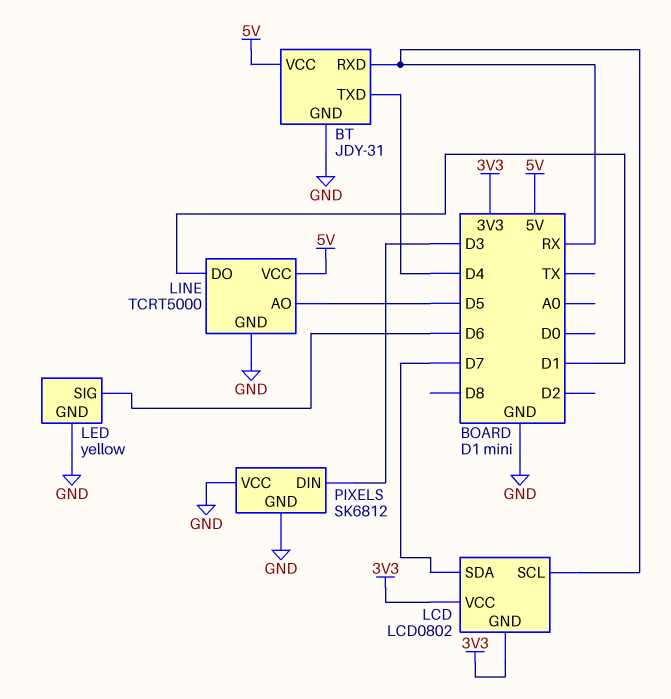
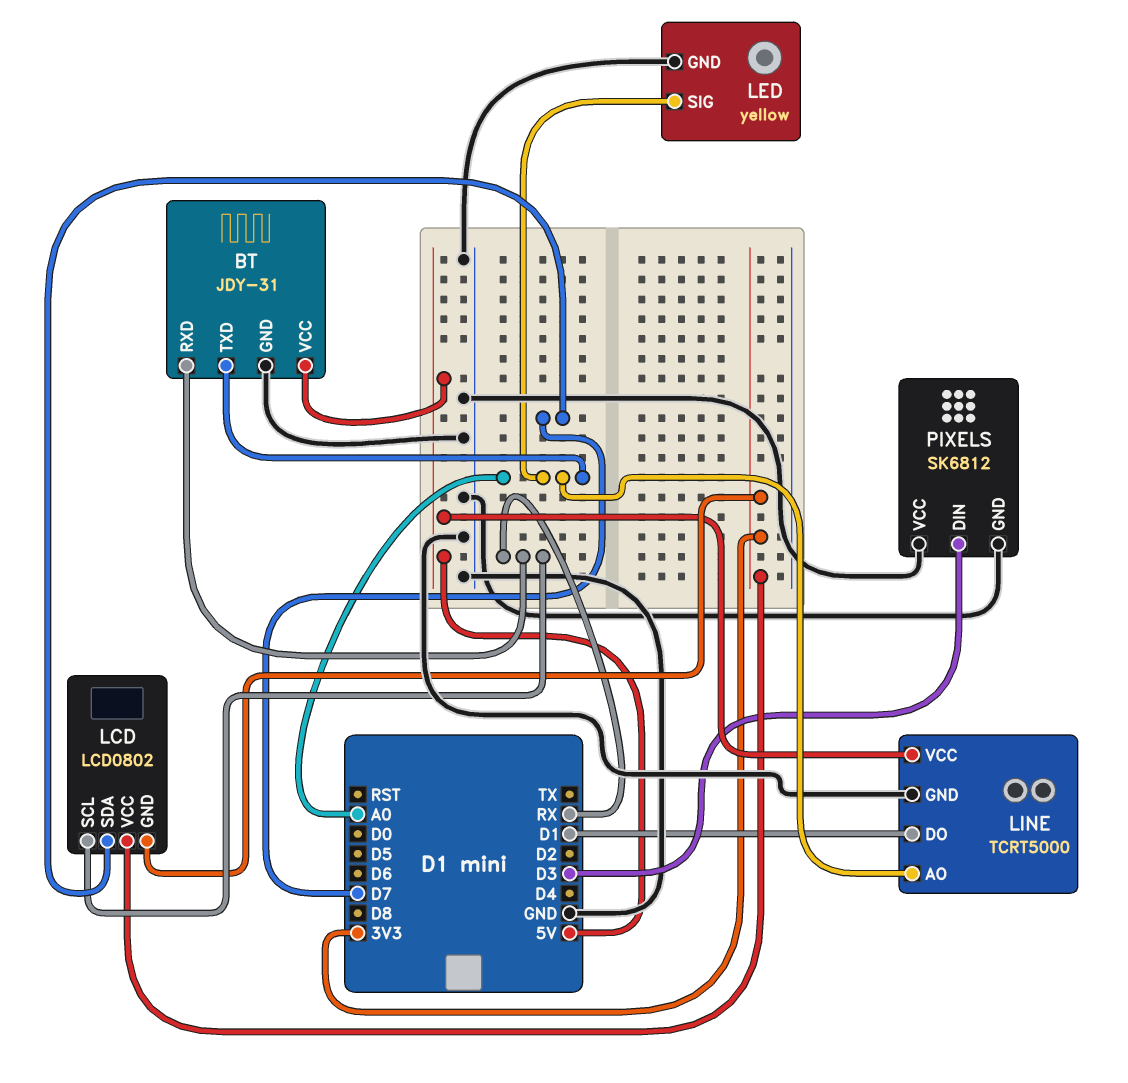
BT pin TXD: D4 -> A0
LED pin SIG: D6 -> A0
LINE pin AO: D5 -> A0

